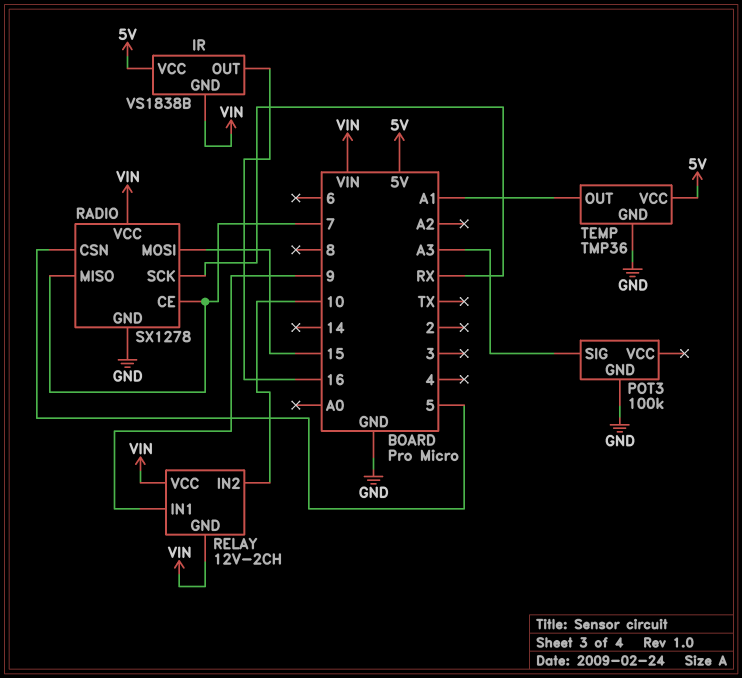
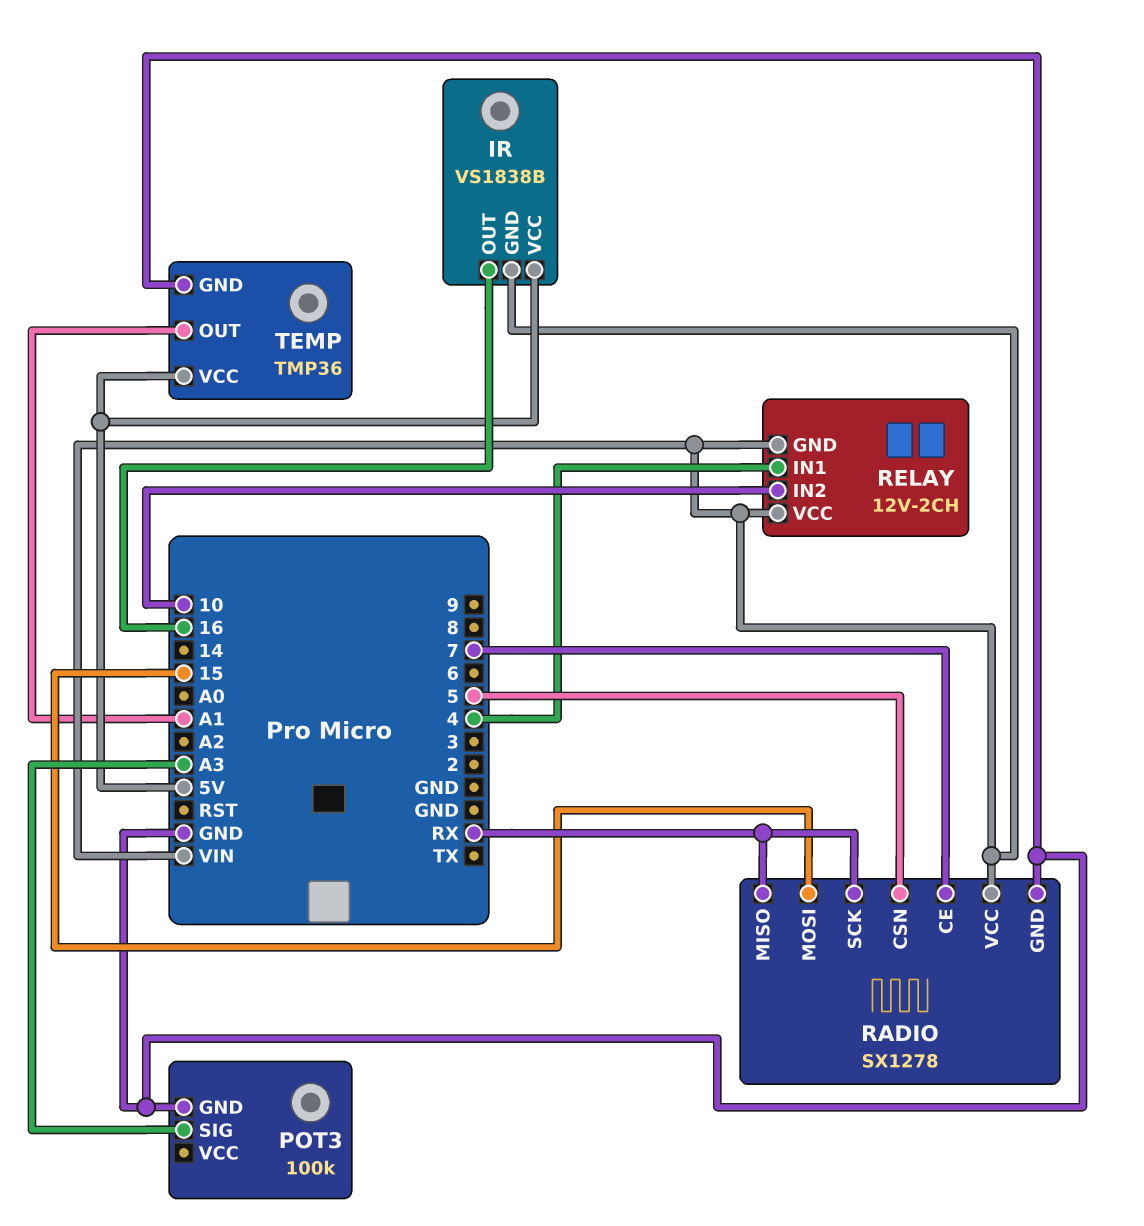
RADIO pin MISO: 7 -> RX
RELAY pin IN1: 9 -> 4

